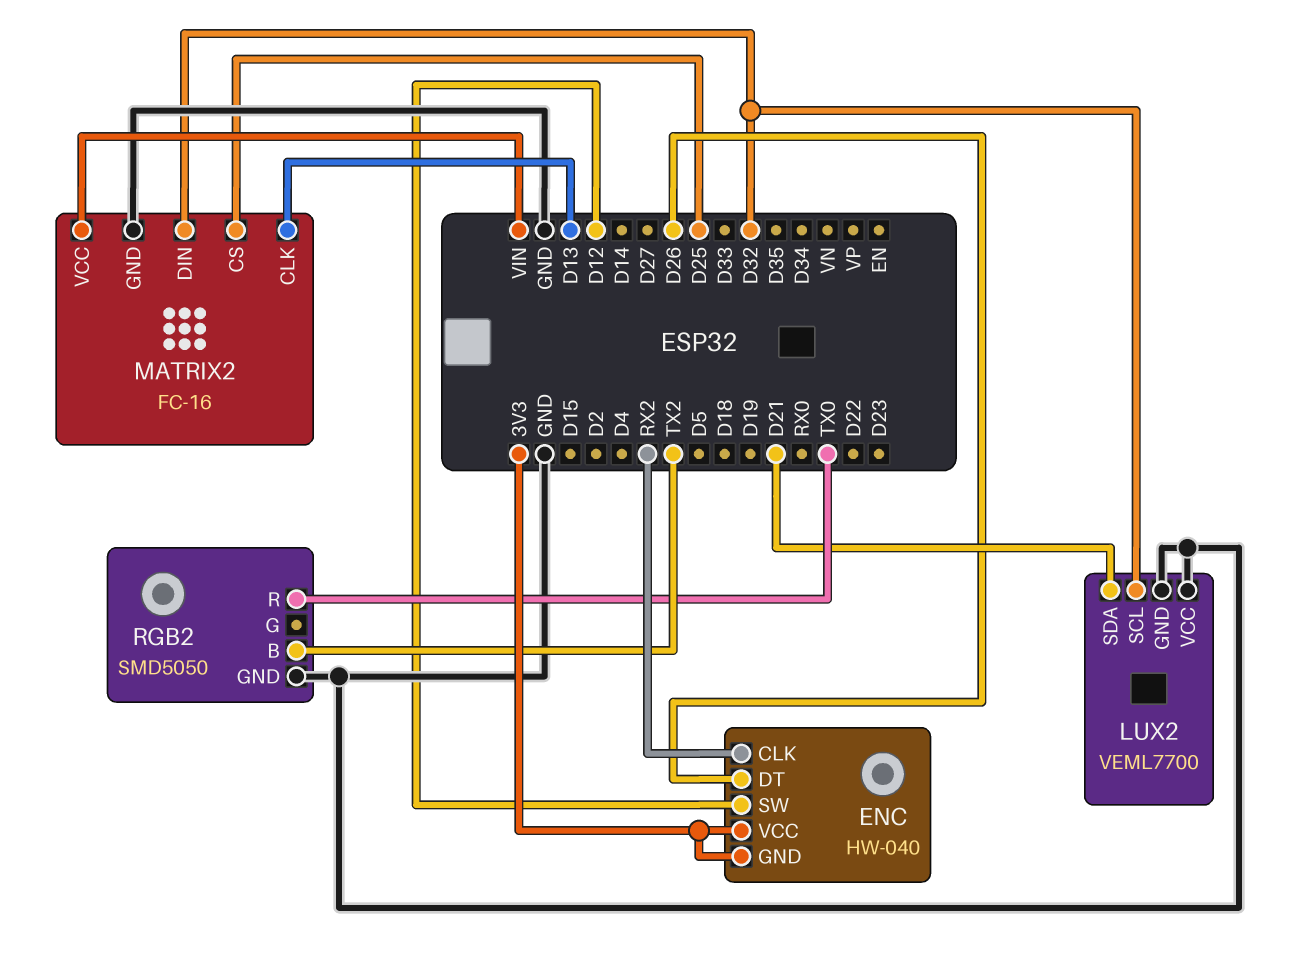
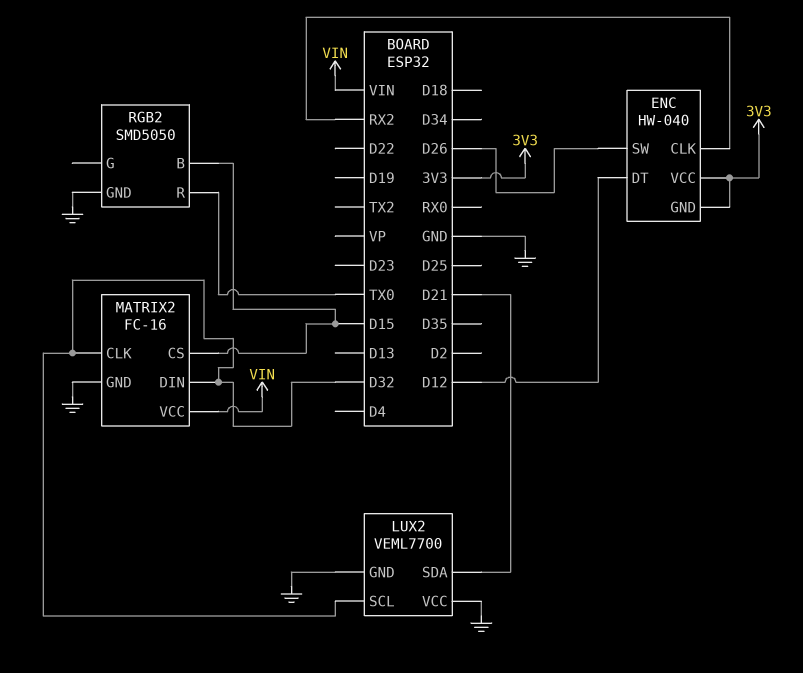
ENC pin DT: D26 -> D12
ENC pin SW: D12 -> D26
MATRIX2 pin CLK: D13 -> D32
MATRIX2 pin CS: D25 -> D15
RGB2 pin B: TX2 -> D15

